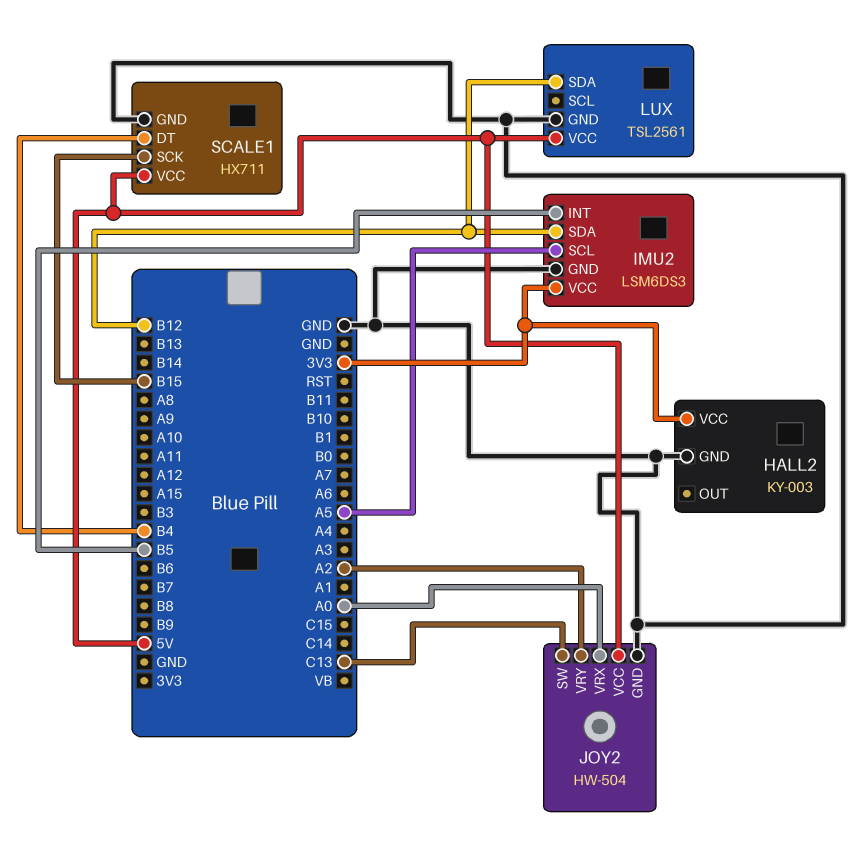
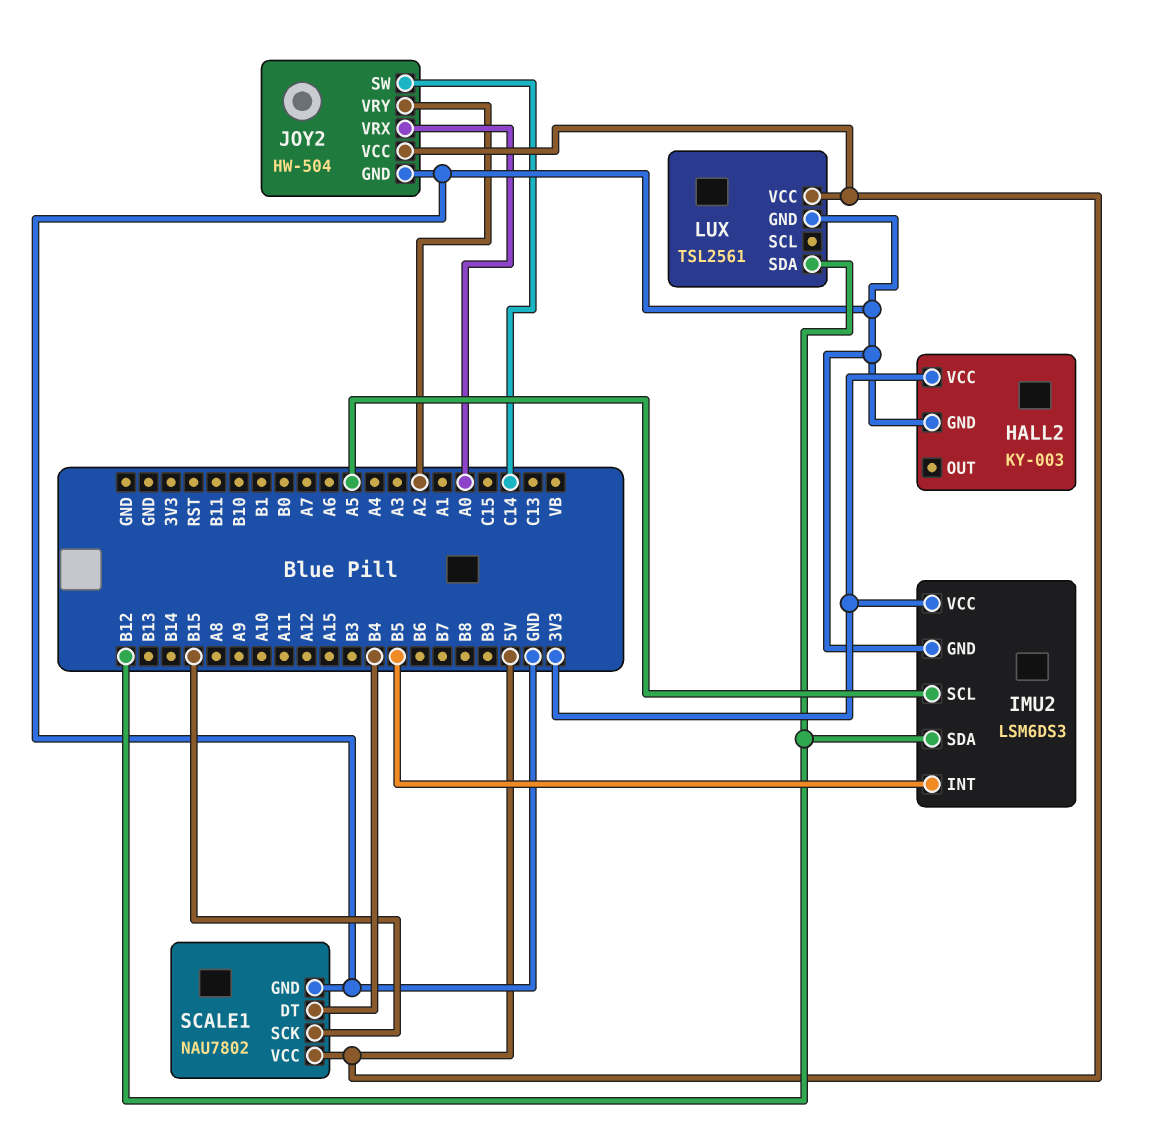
JOY2 pin SW: C13 -> C14
SCALE1: HX711 -> NAU7802

